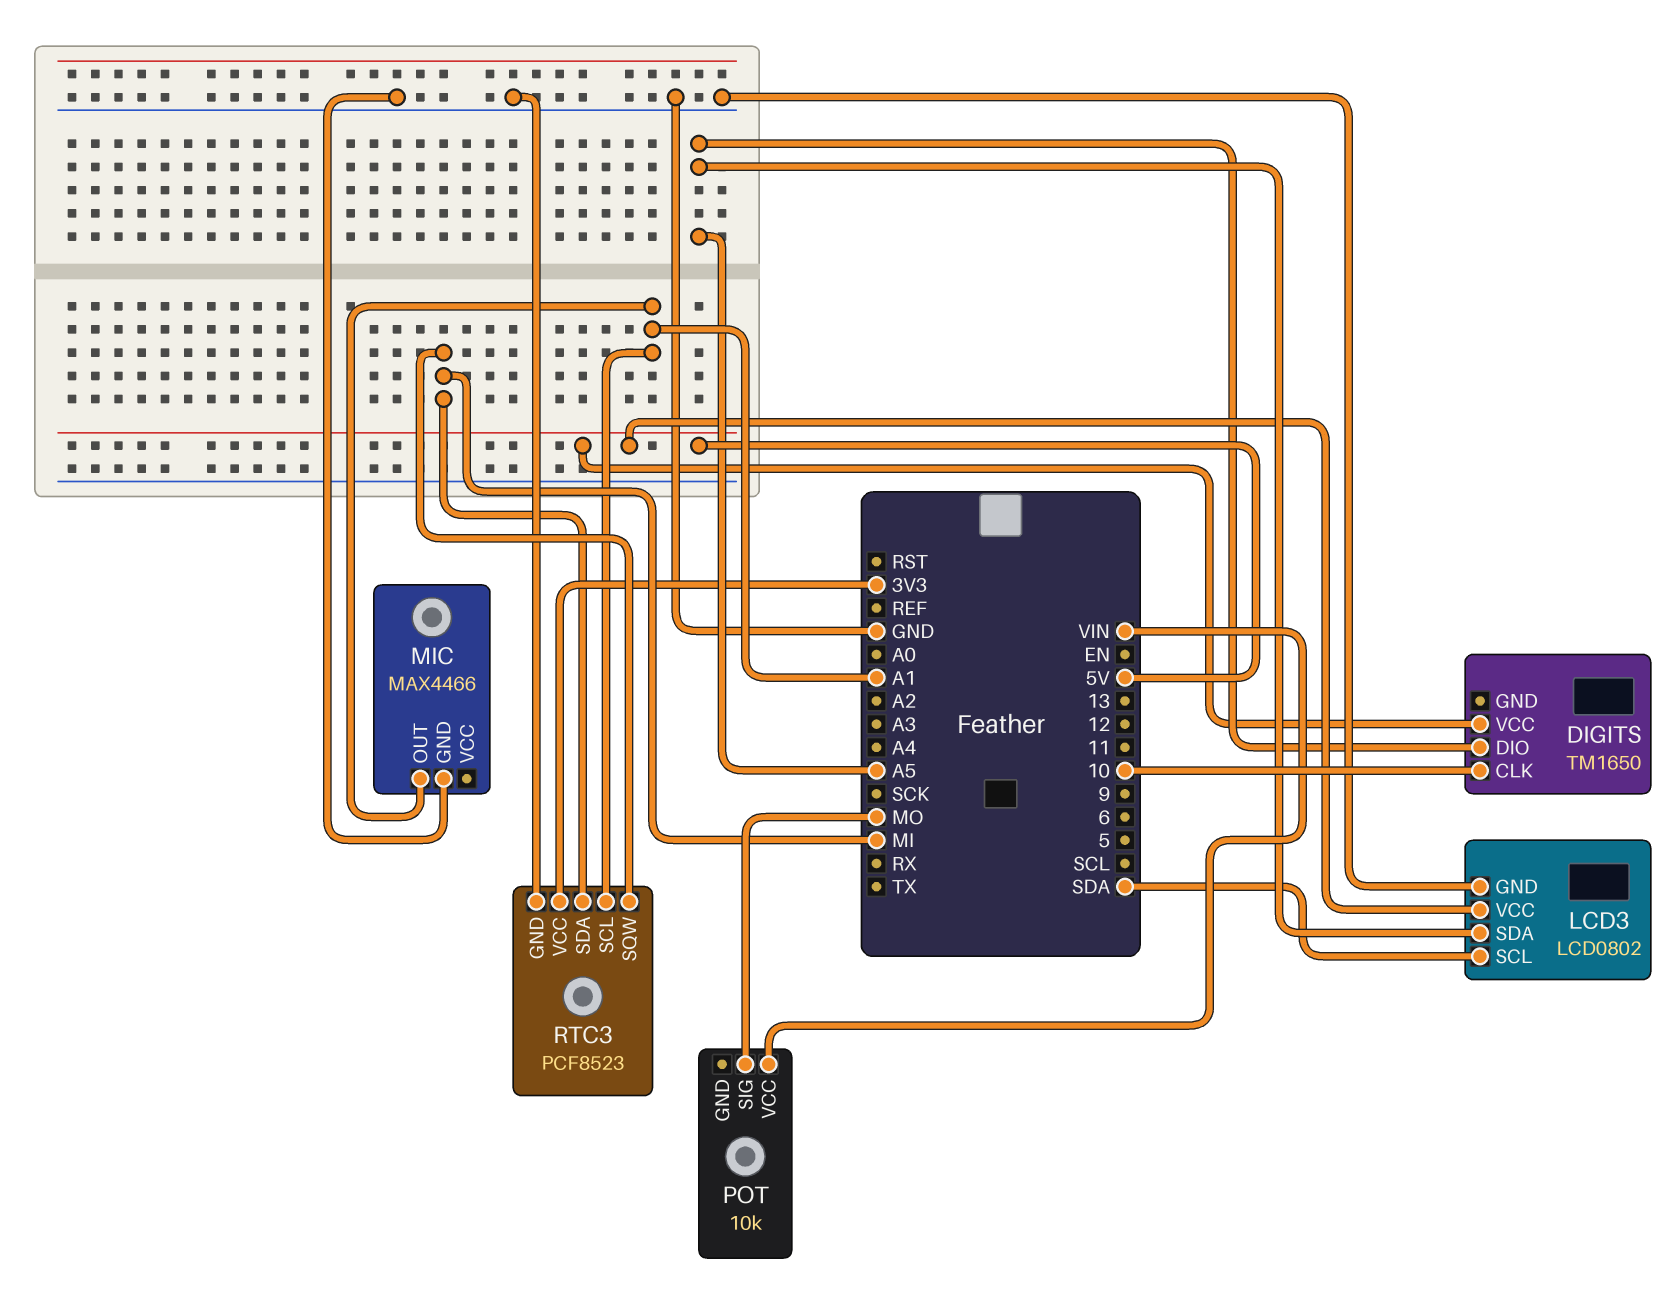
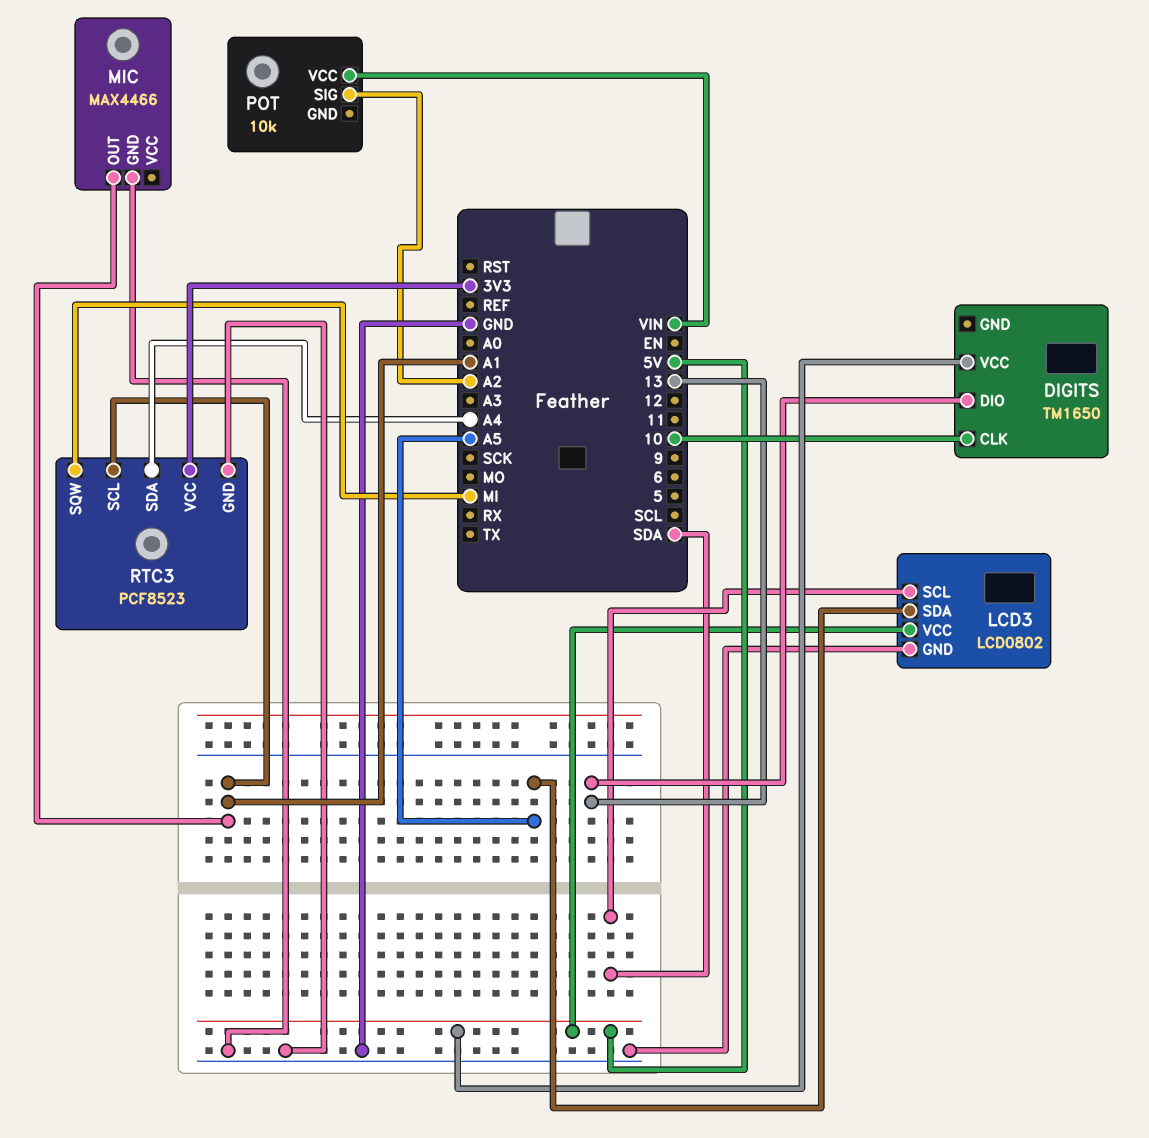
DIGITS pin DIO: A5 -> 13
POT pin SIG: MO -> A2
RTC3 pin SDA: MI -> A4

